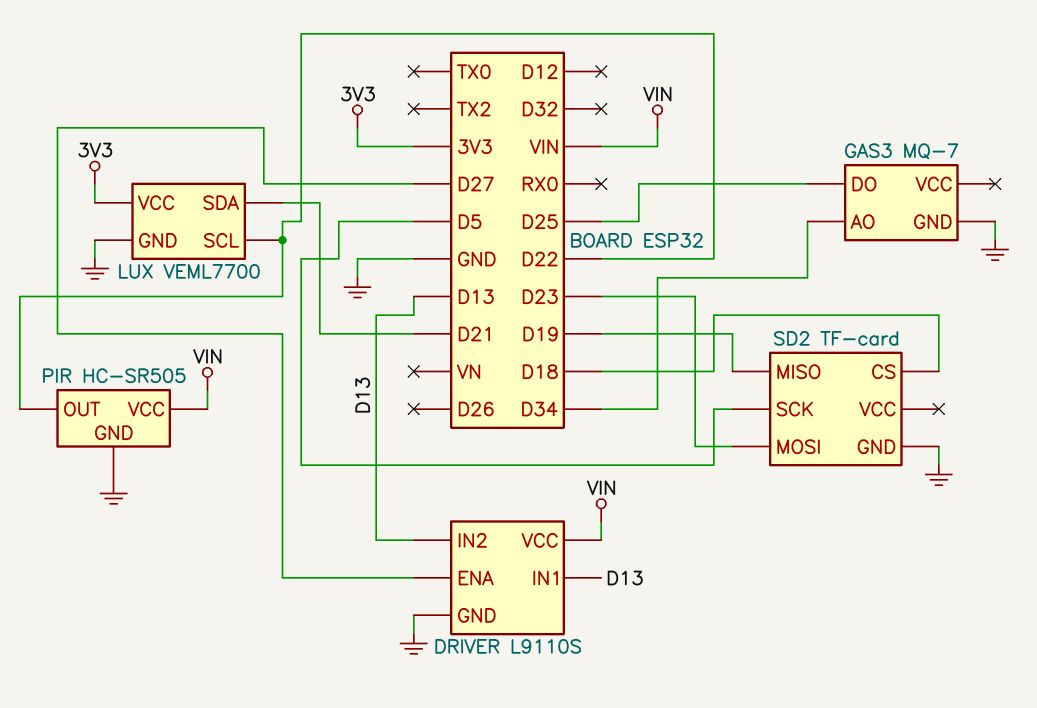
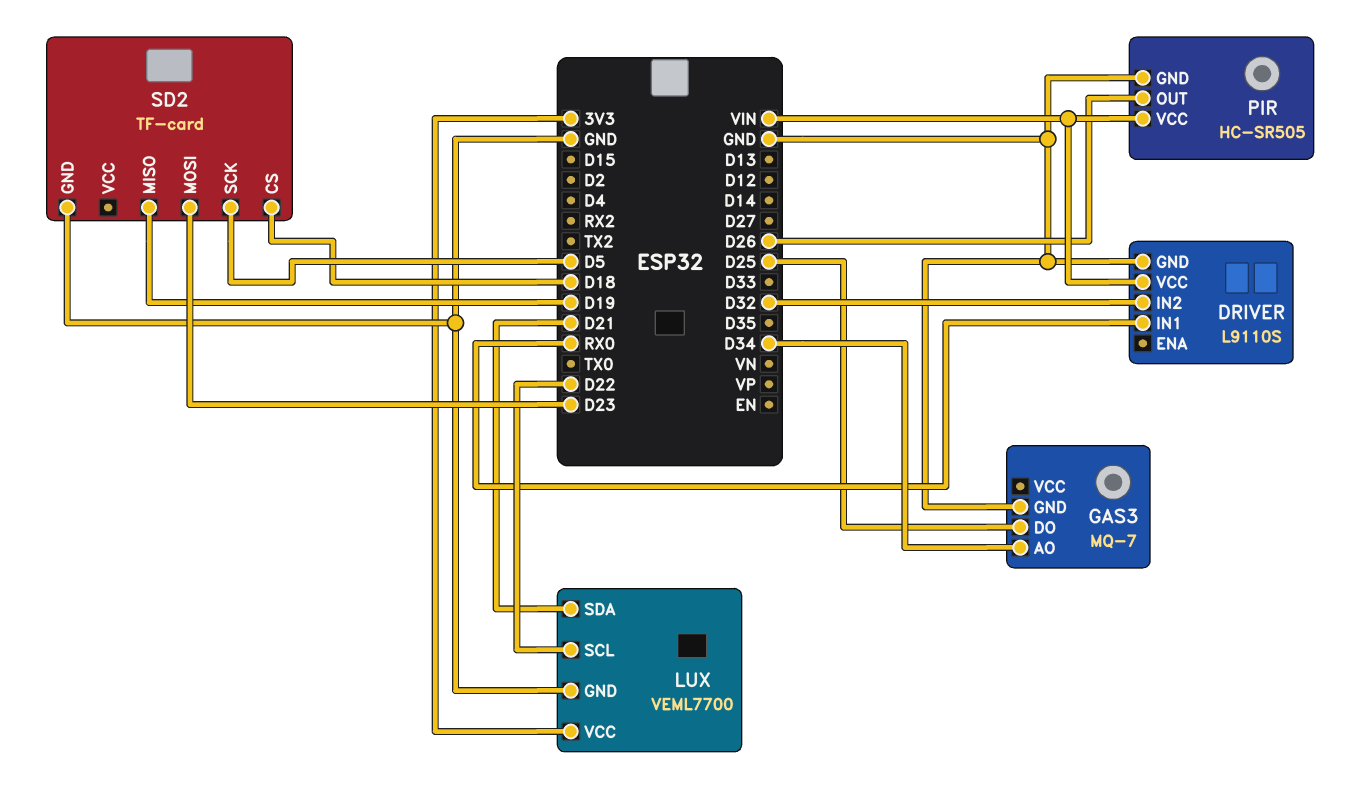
DRIVER pin ENA: D27 -> none
DRIVER pin IN1: D13 -> RX0
DRIVER pin IN2: D13 -> D32
PIR pin OUT: D22 -> D26

